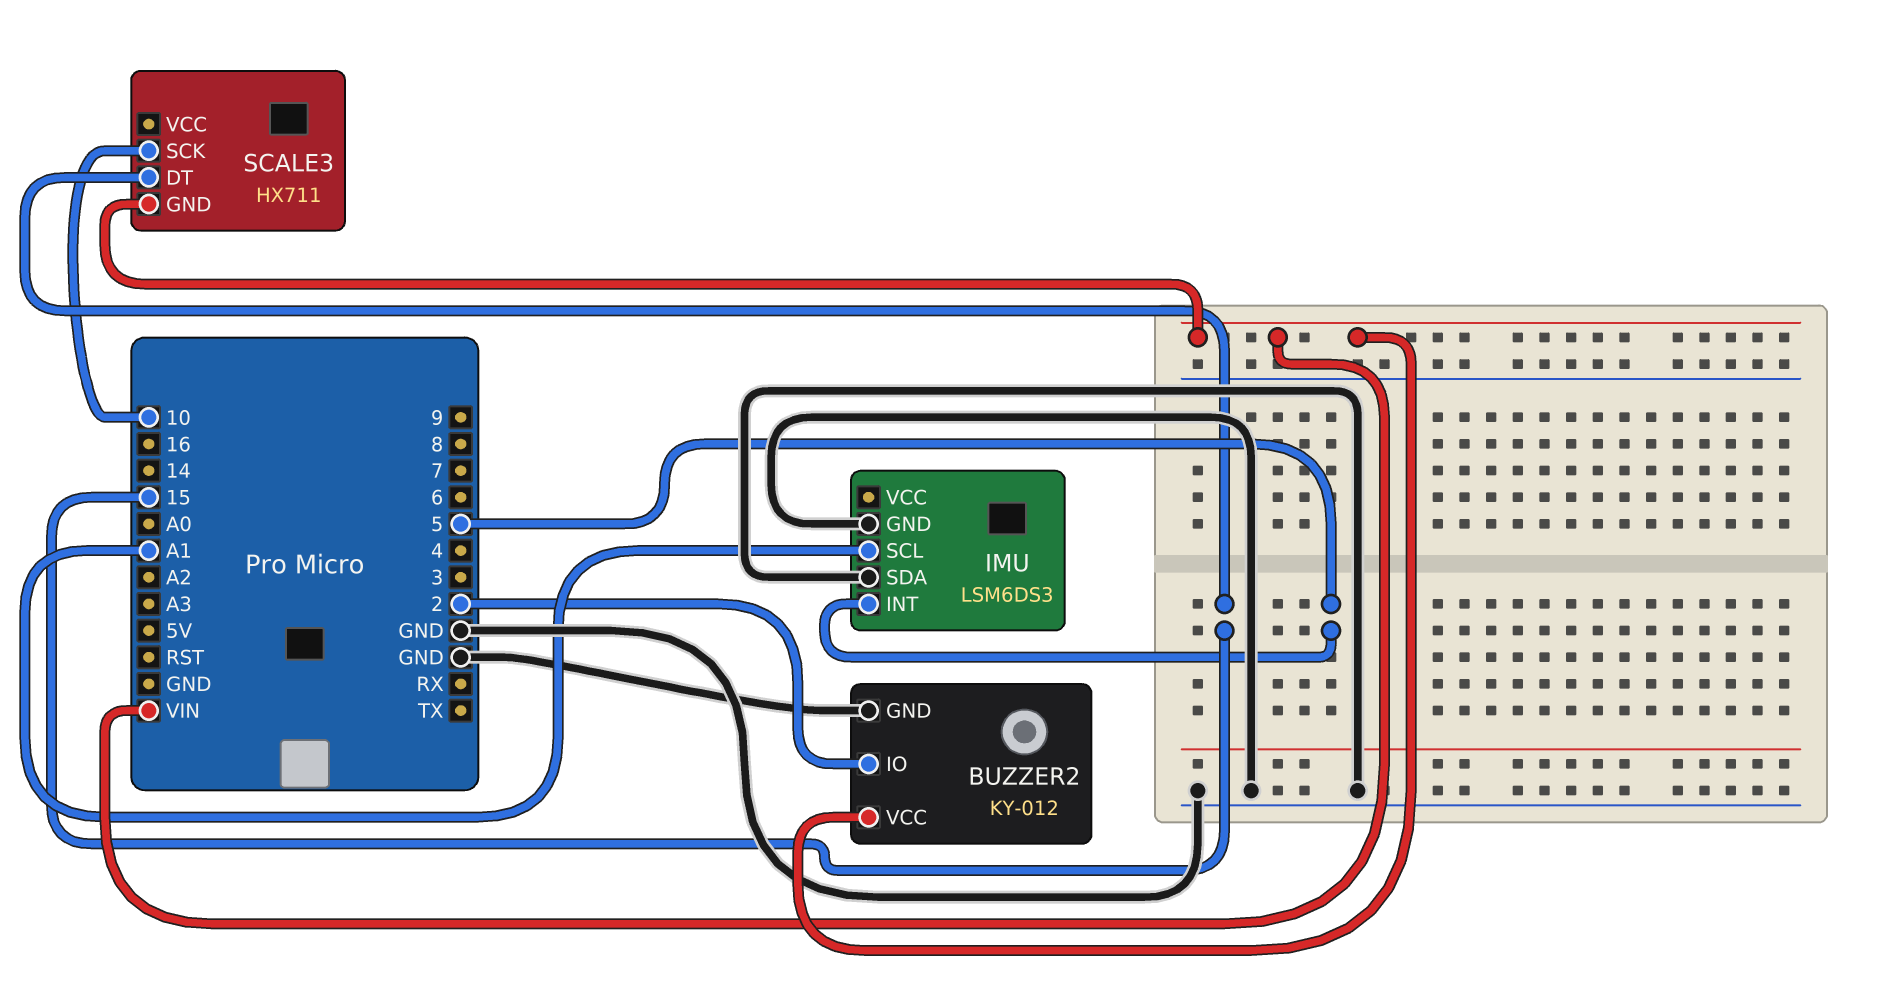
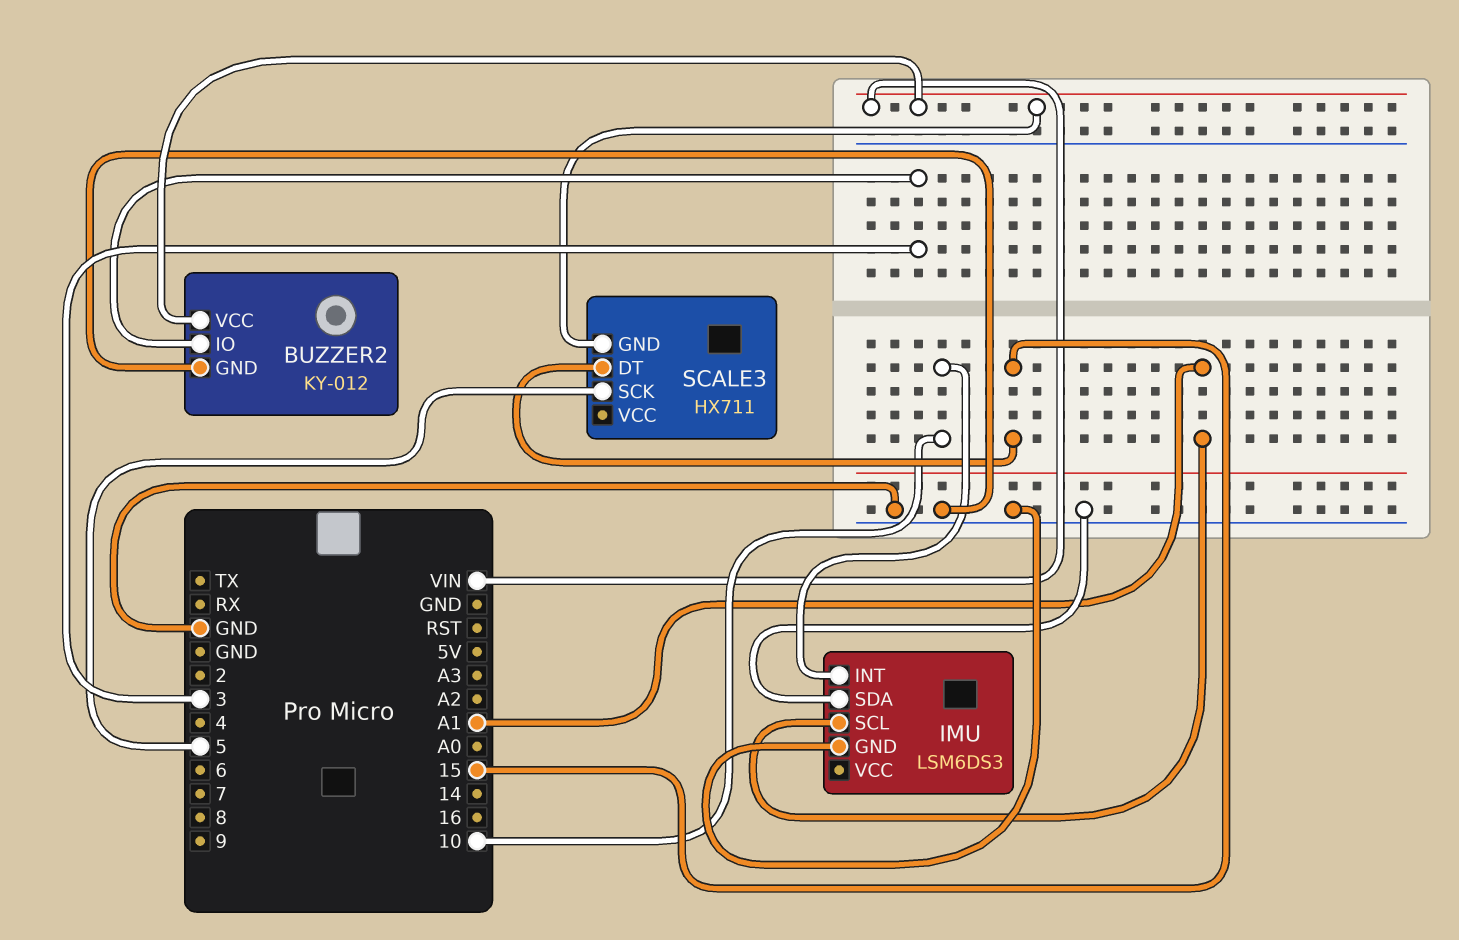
BUZZER2 pin IO: 2 -> 3
IMU pin INT: 5 -> 10
SCALE3 pin SCK: 10 -> 5

